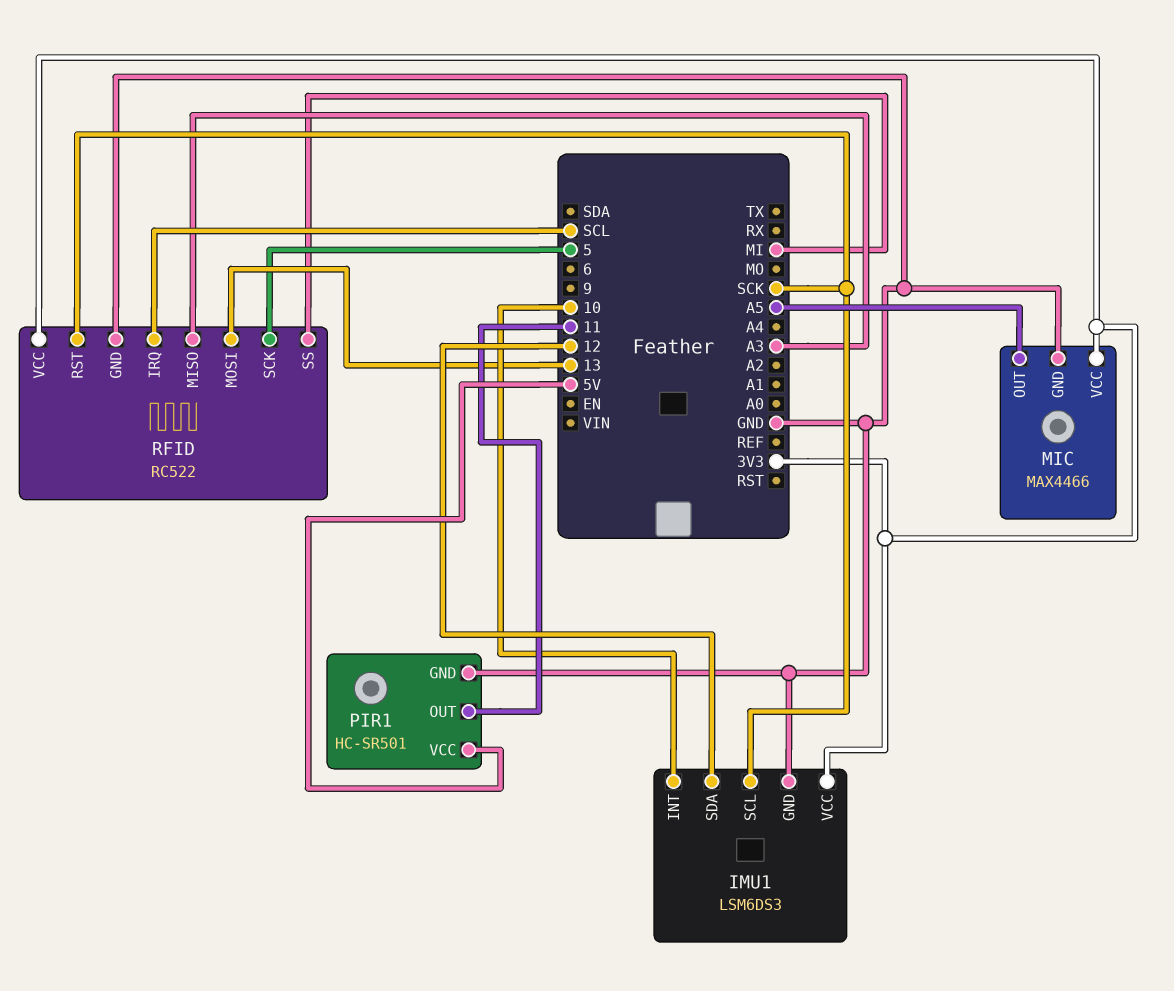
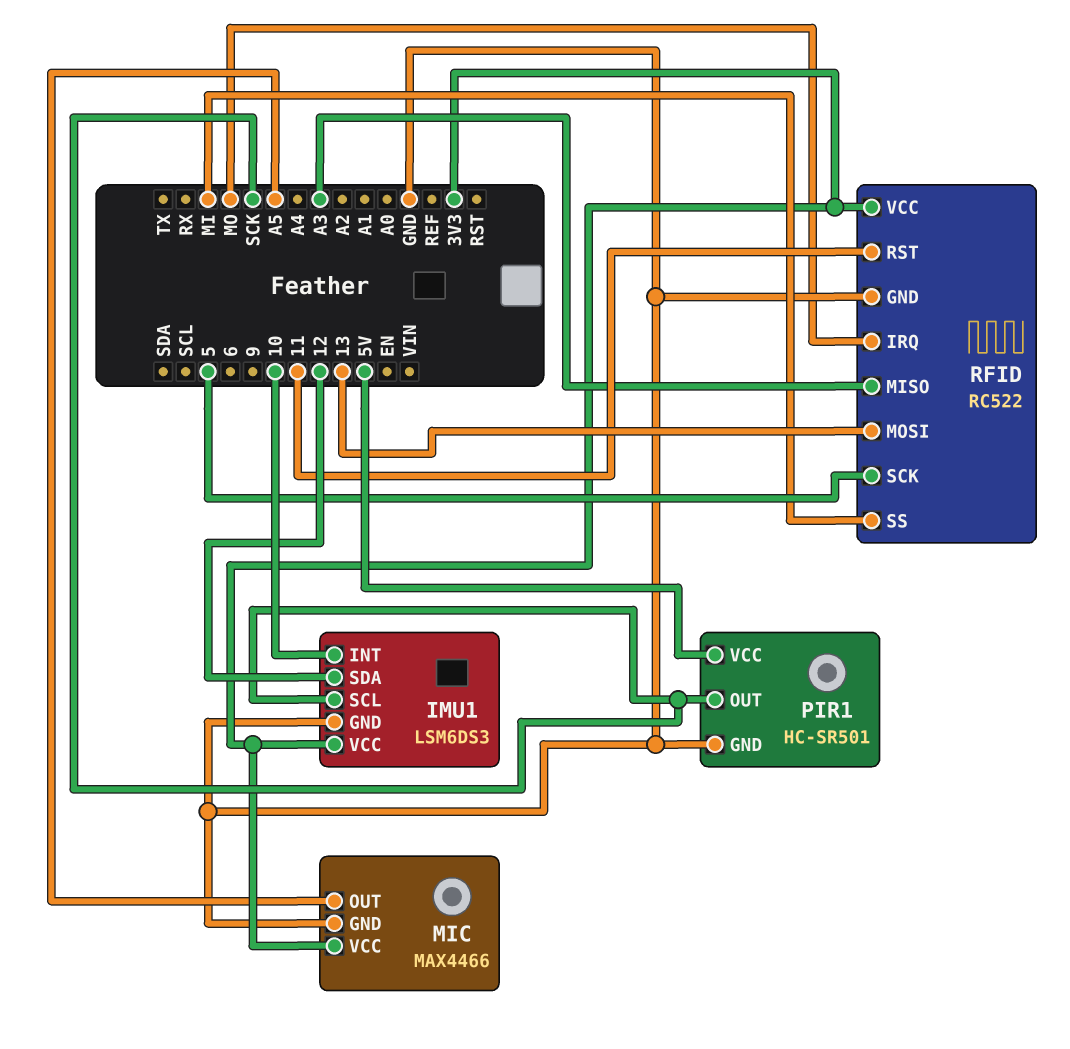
PIR1 pin OUT: 11 -> SCK
RFID pin IRQ: SCL -> MO
RFID pin RST: SCK -> 11

